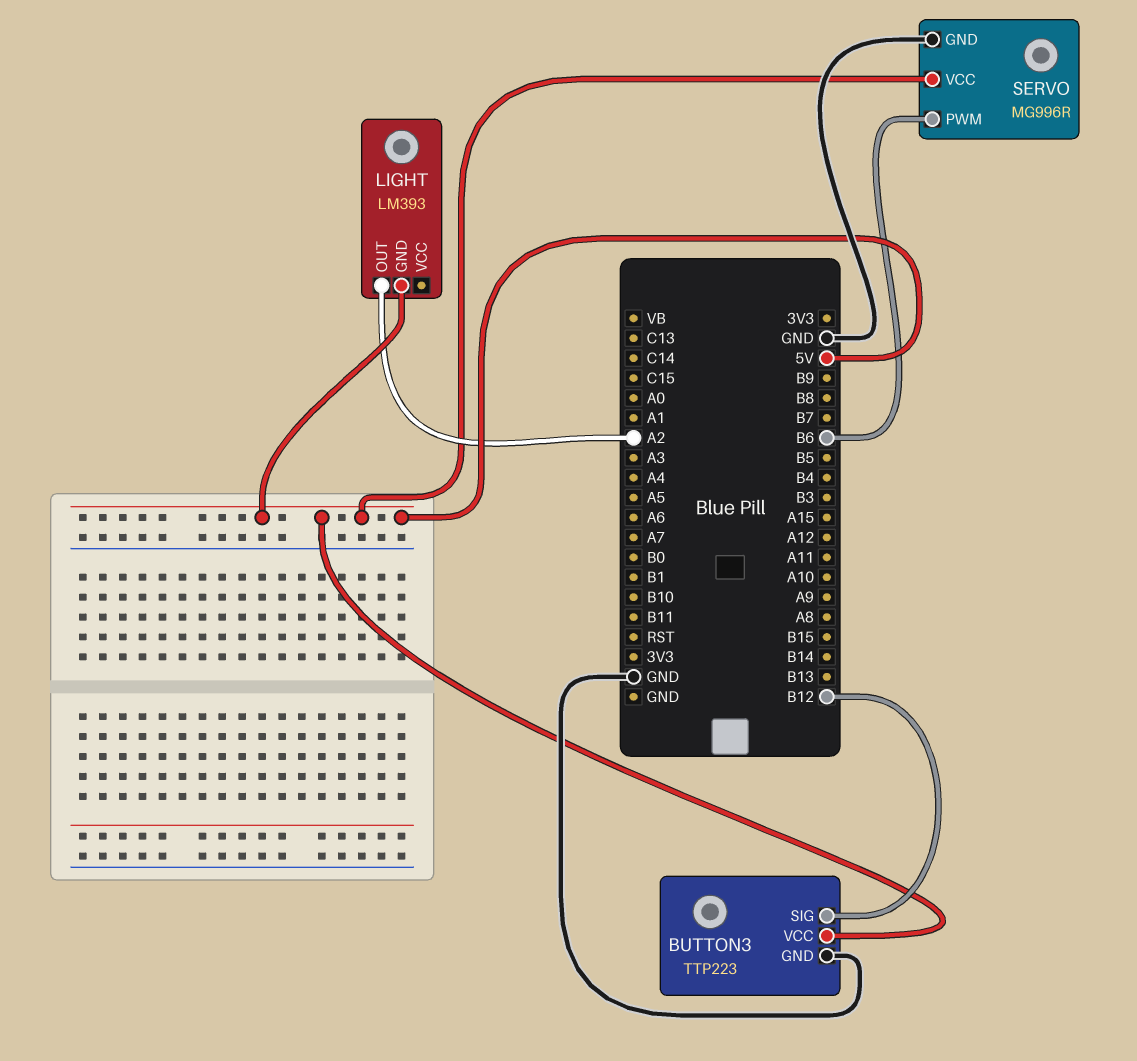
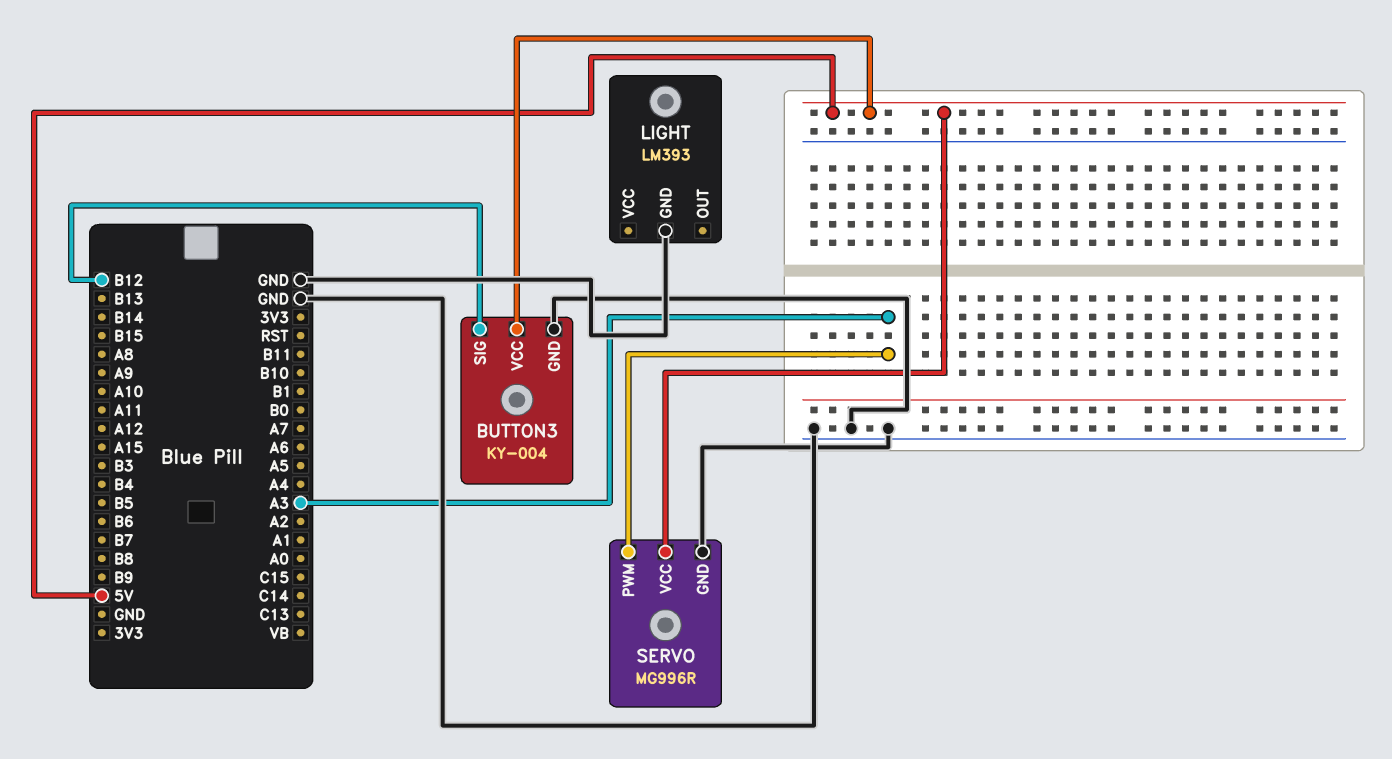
BUTTON3: TTP223 -> KY-004
LIGHT pin GND: 5V -> GND
LIGHT pin OUT: A2 -> none
SERVO pin PWM: B6 -> A3

